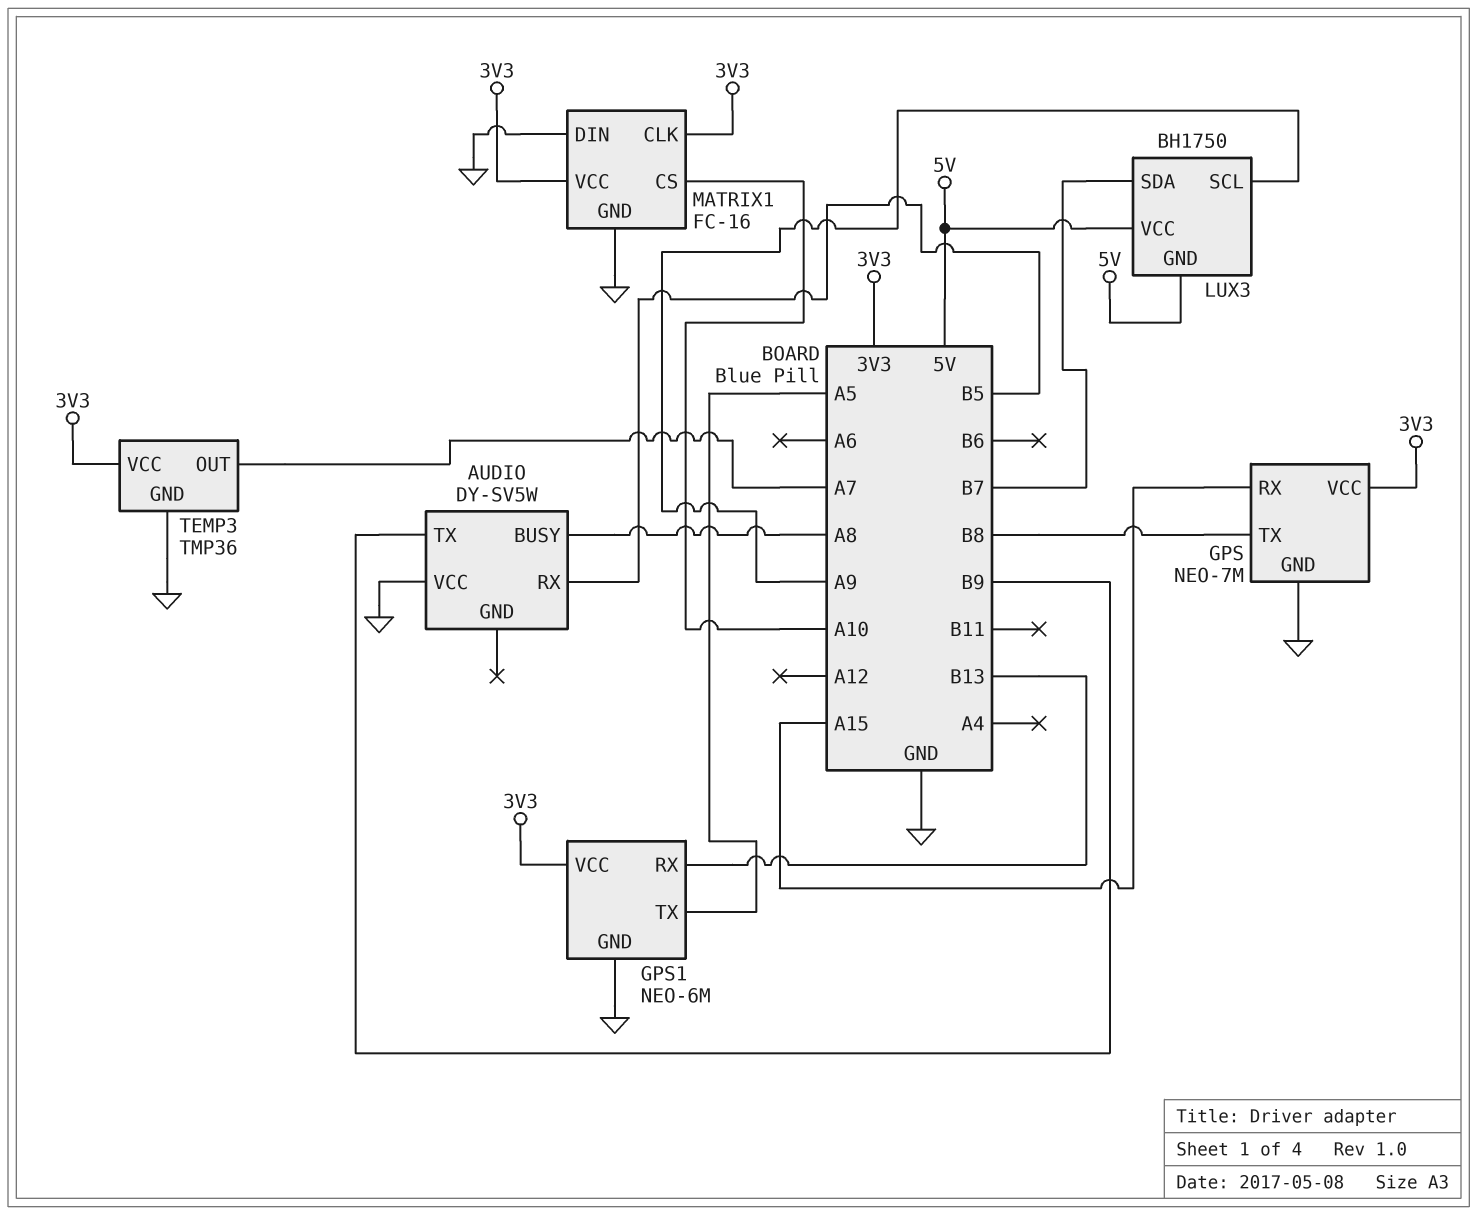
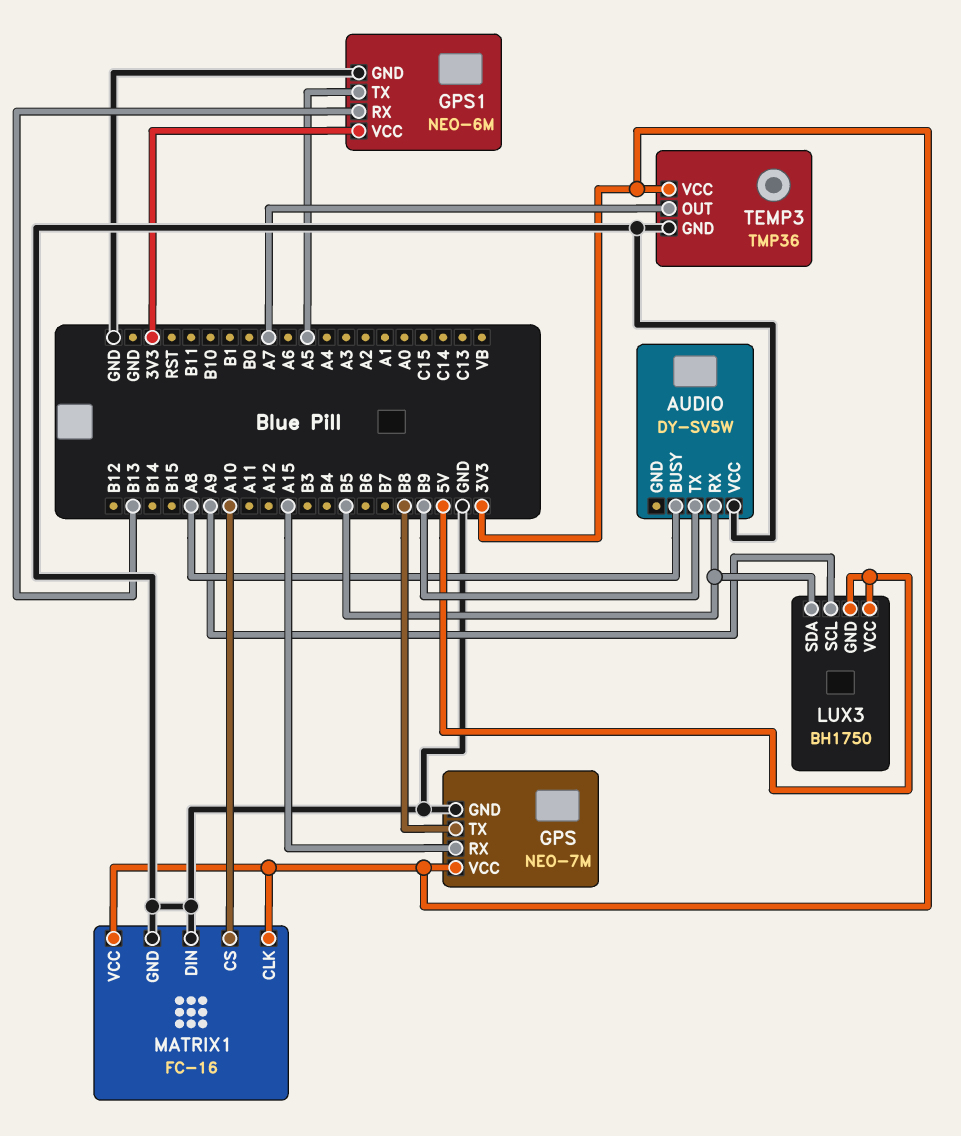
LUX3 pin SDA: B7 -> B5

